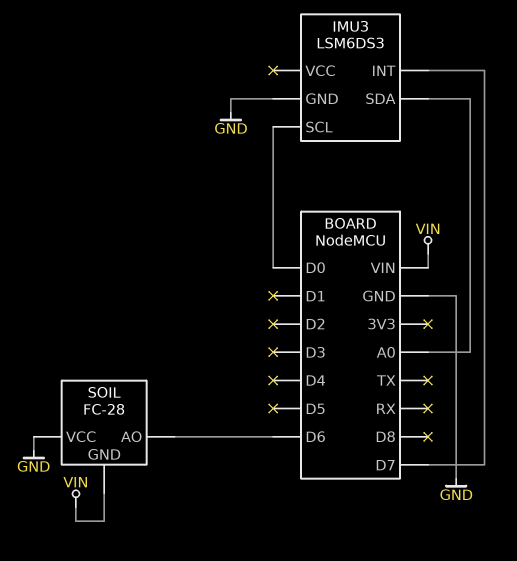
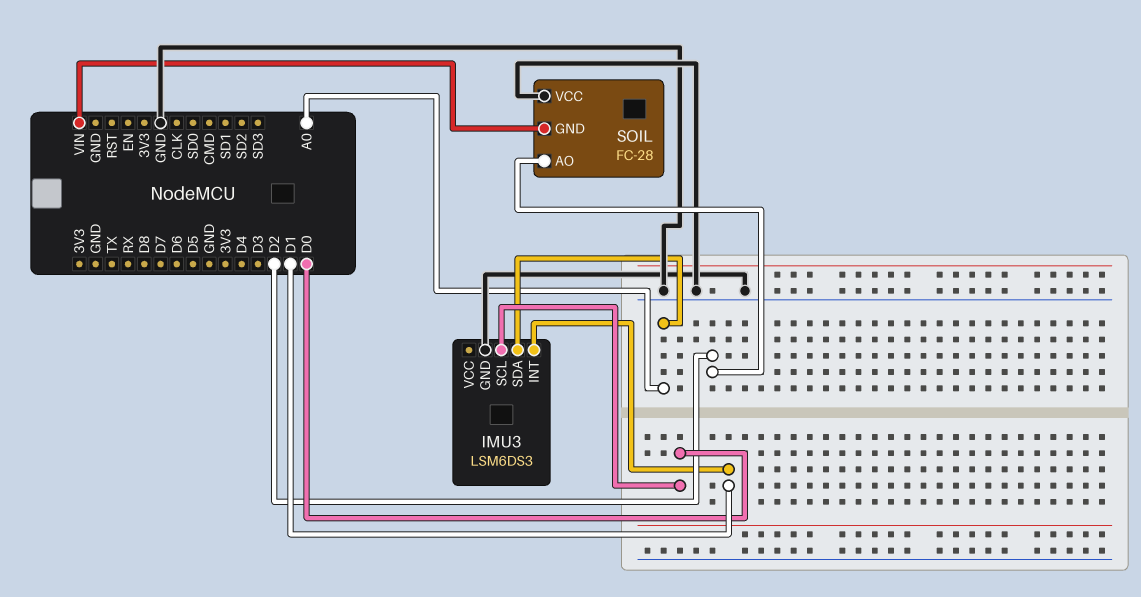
IMU3 pin INT: D7 -> D1
SOIL pin AO: D6 -> D2

